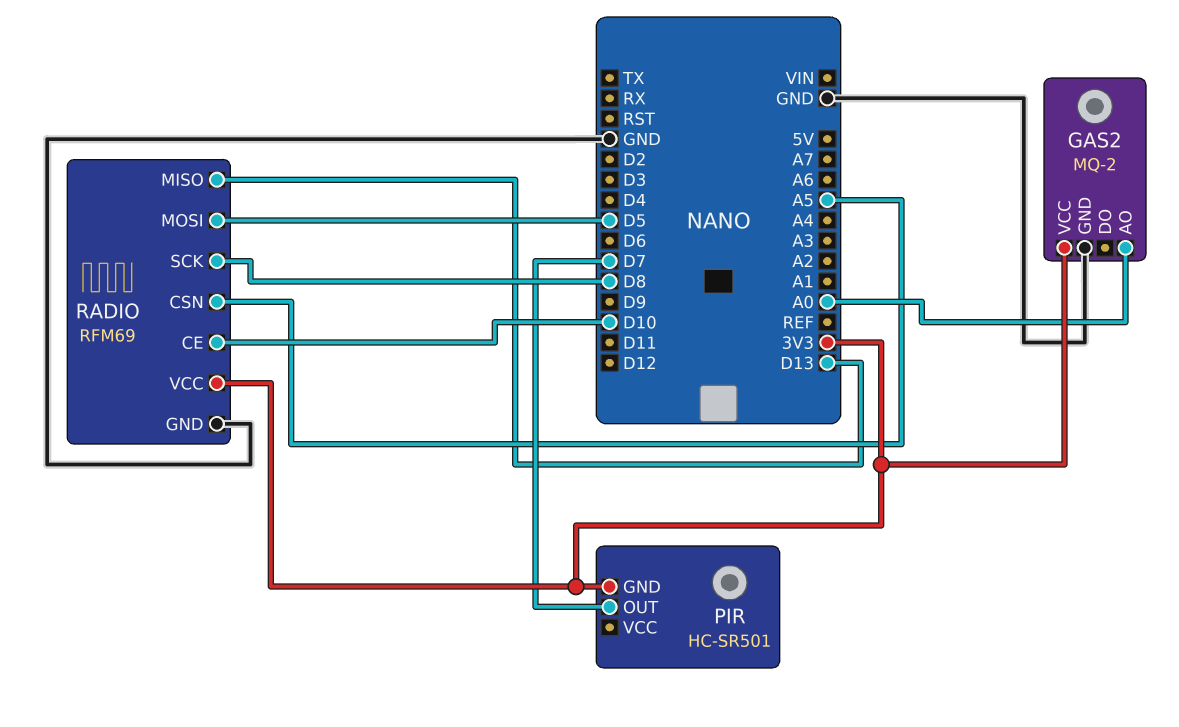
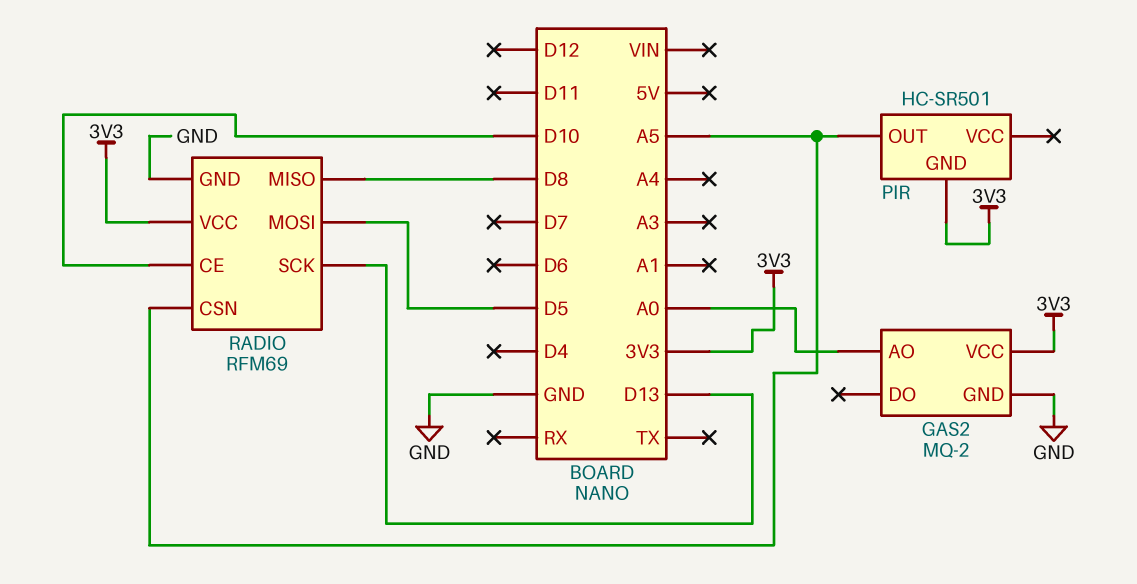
PIR pin OUT: D7 -> A5
RADIO pin MISO: D13 -> D8
RADIO pin SCK: D8 -> D13

